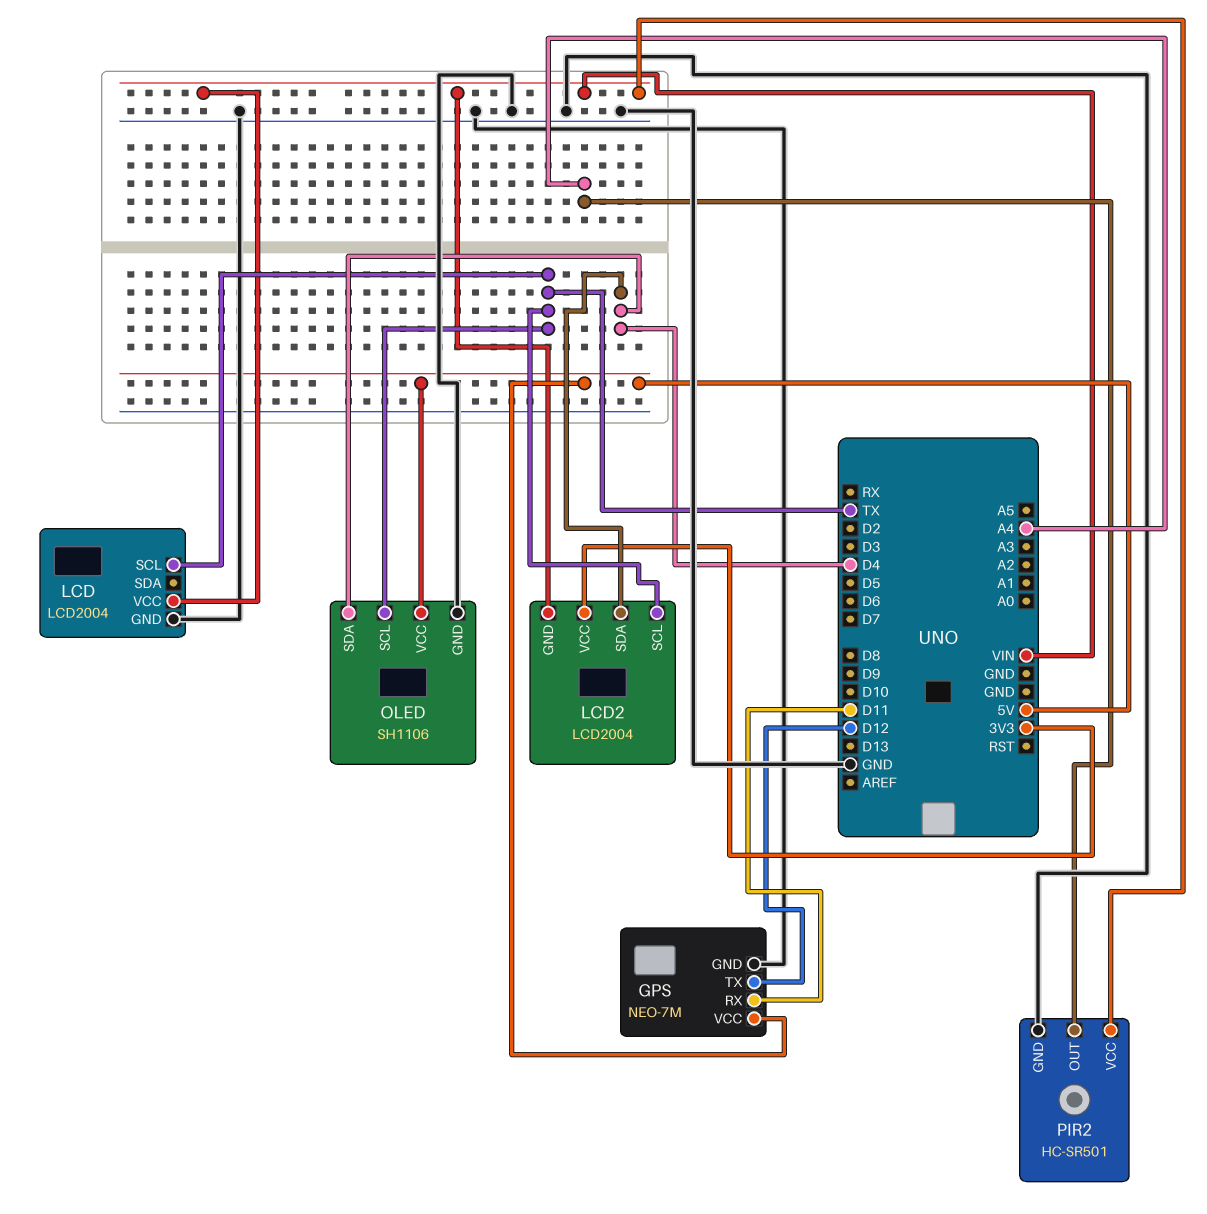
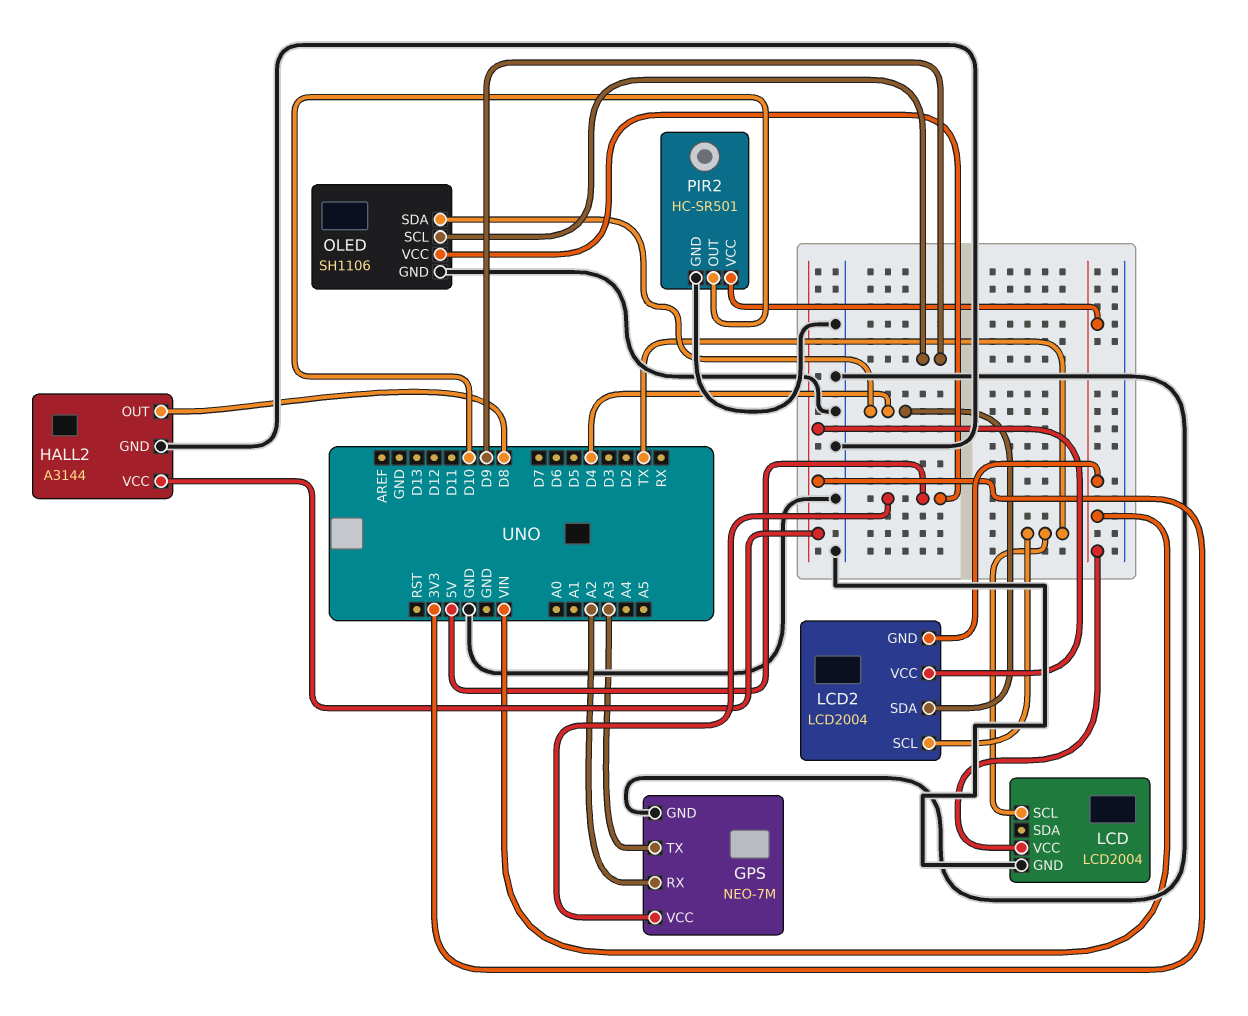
GPS pin RX: D11 -> A2
GPS pin TX: D12 -> A3
HALL2: none -> A3144
HALL2 pin GND: none -> GND
HALL2 pin OUT: none -> D8
HALL2 pin VCC: none -> 3V3
OLED pin SCL: TX -> D9
PIR2 pin OUT: A4 -> D10

